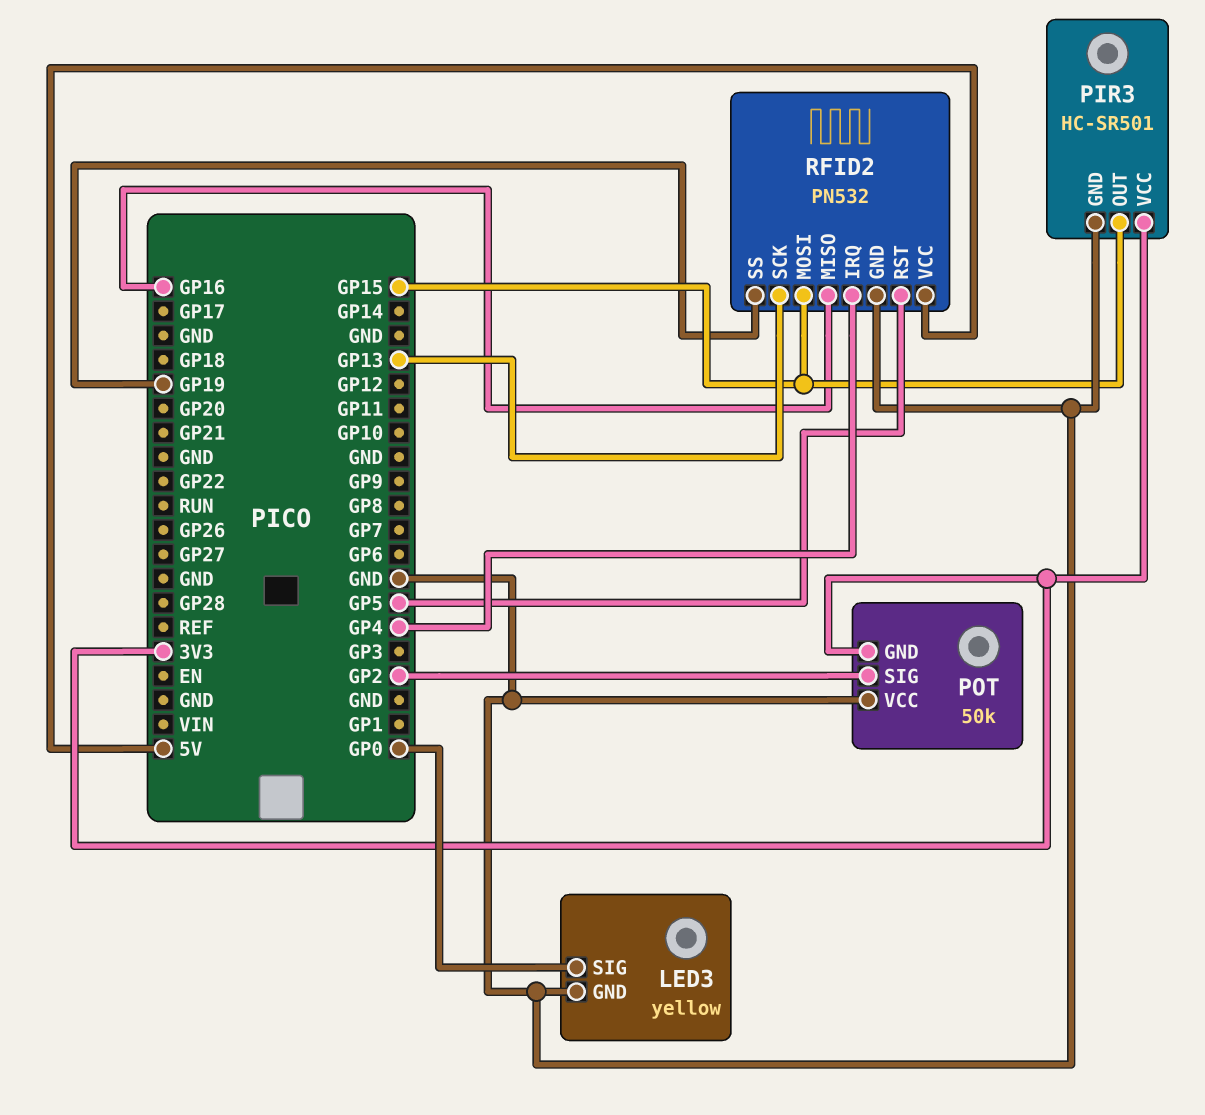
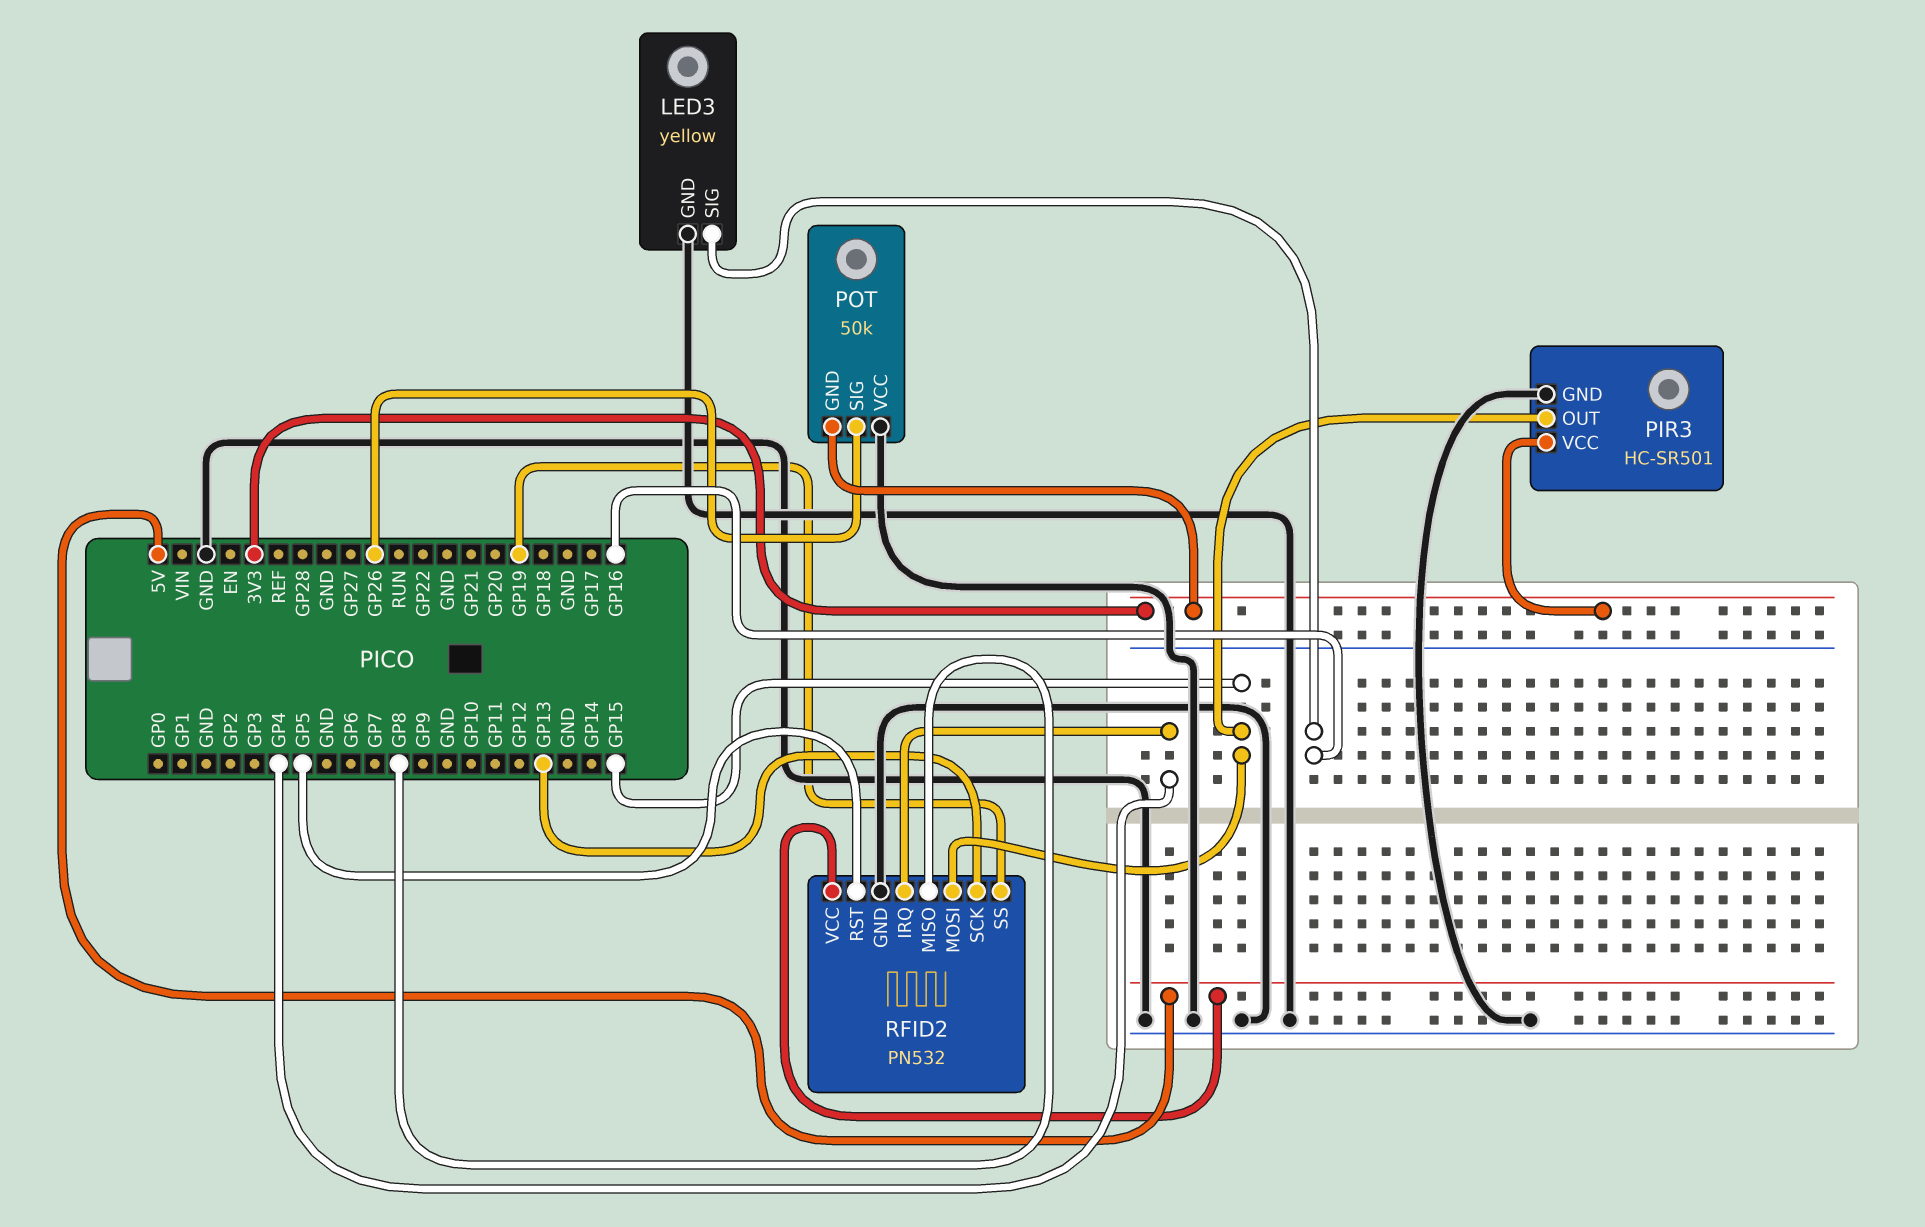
LED3 pin SIG: GP0 -> GP16
POT pin SIG: GP2 -> GP26
RFID2 pin MISO: GP16 -> GP8

